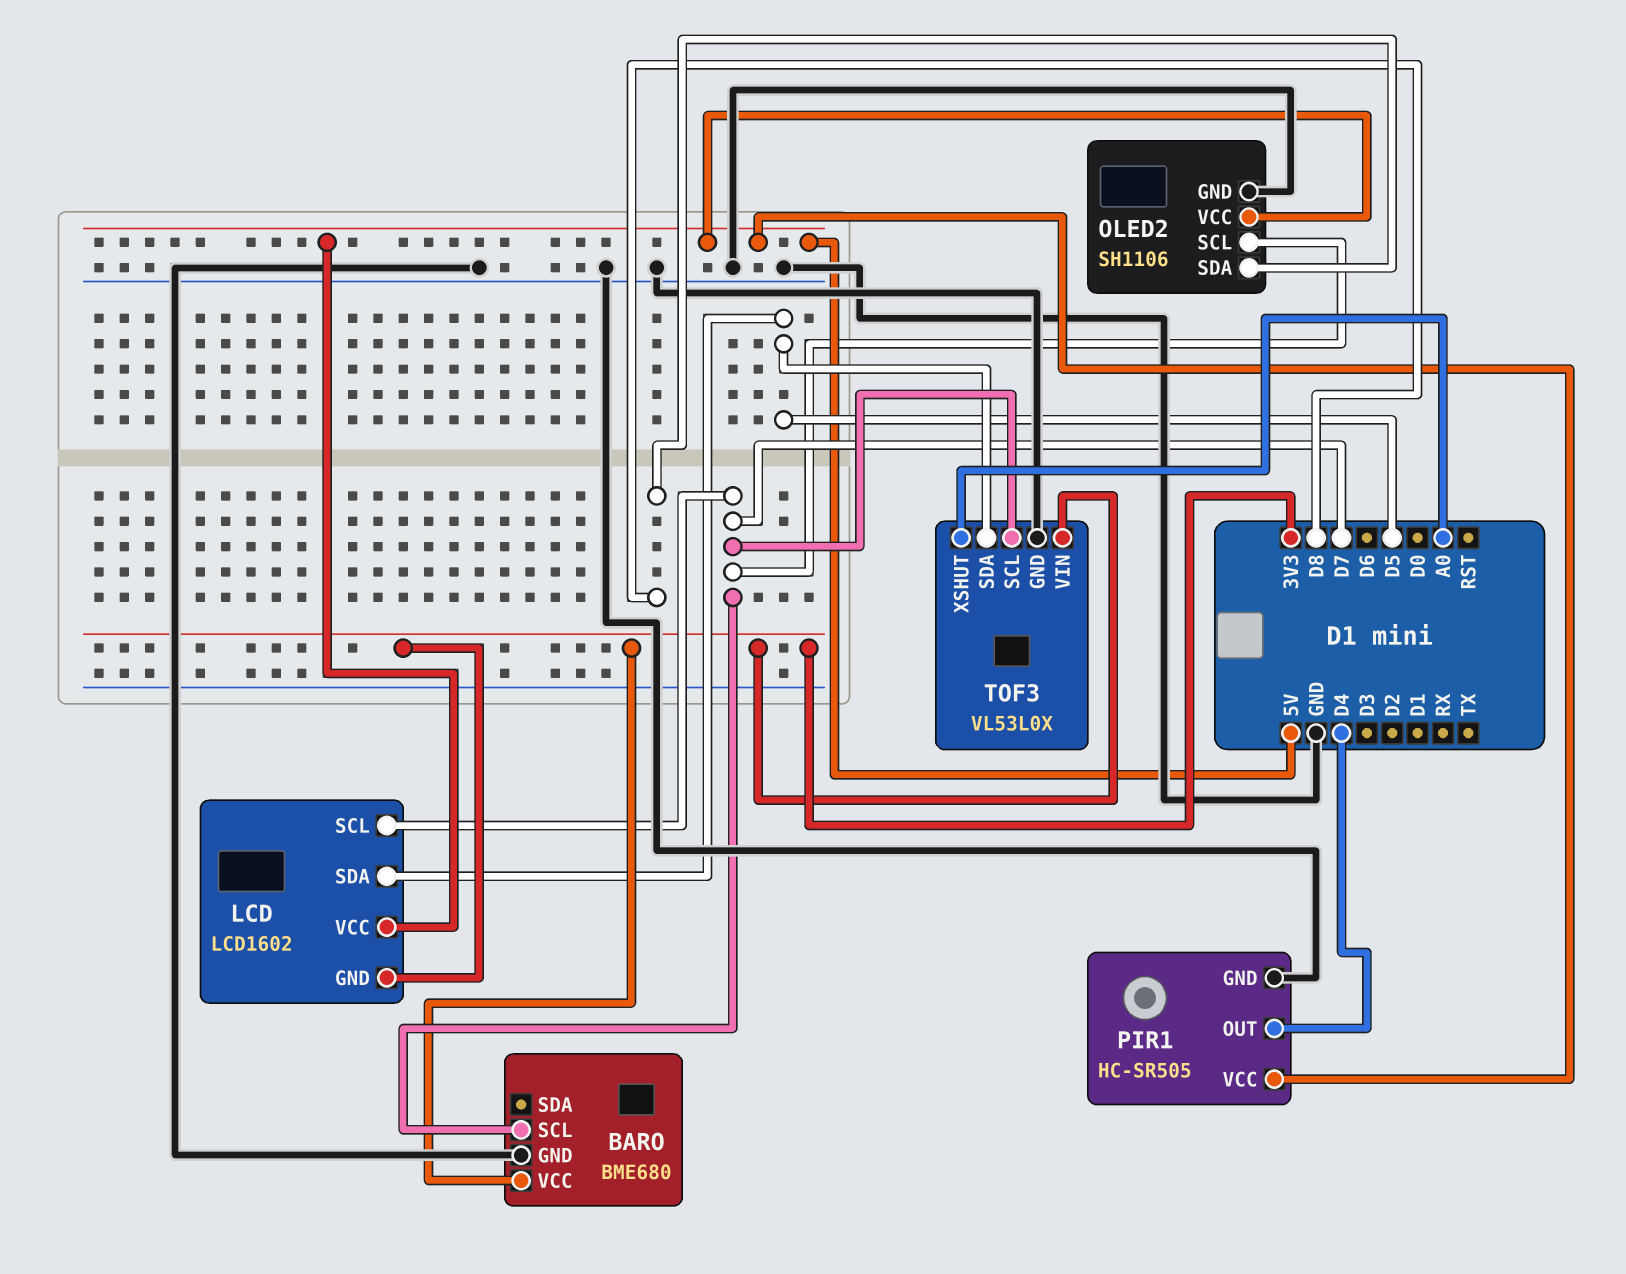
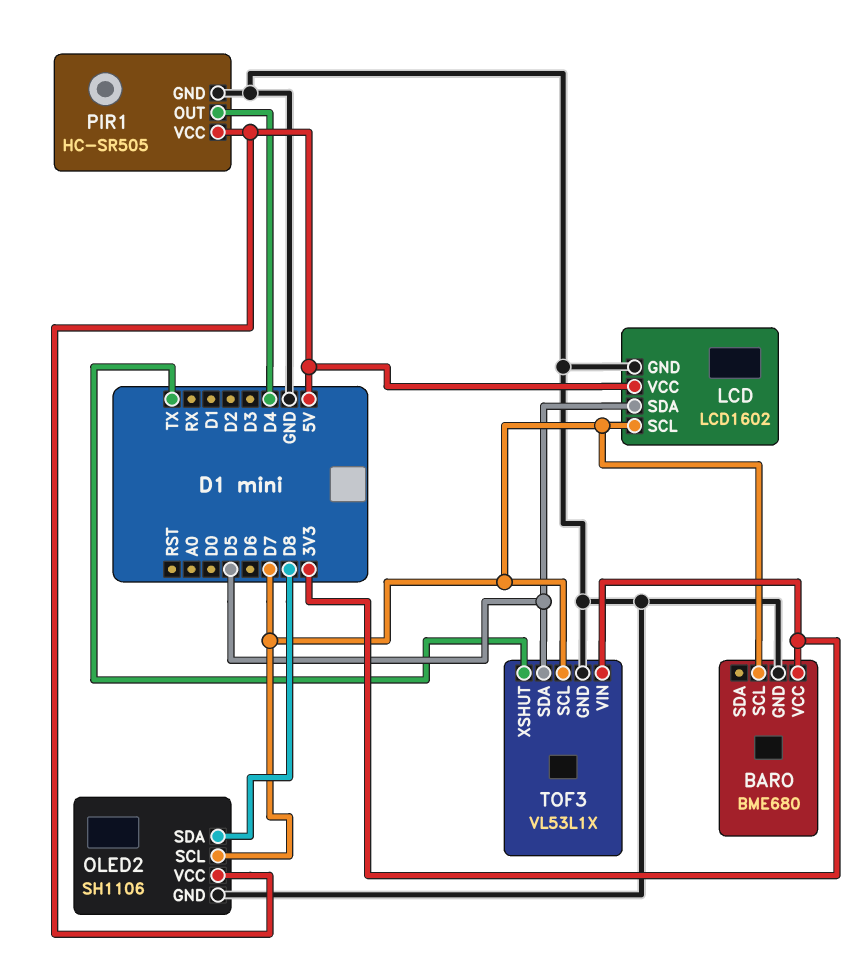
LCD pin GND: 3V3 -> GND
TOF3: VL53L0X -> VL53L1X
TOF3 pin XSHUT: A0 -> TX

